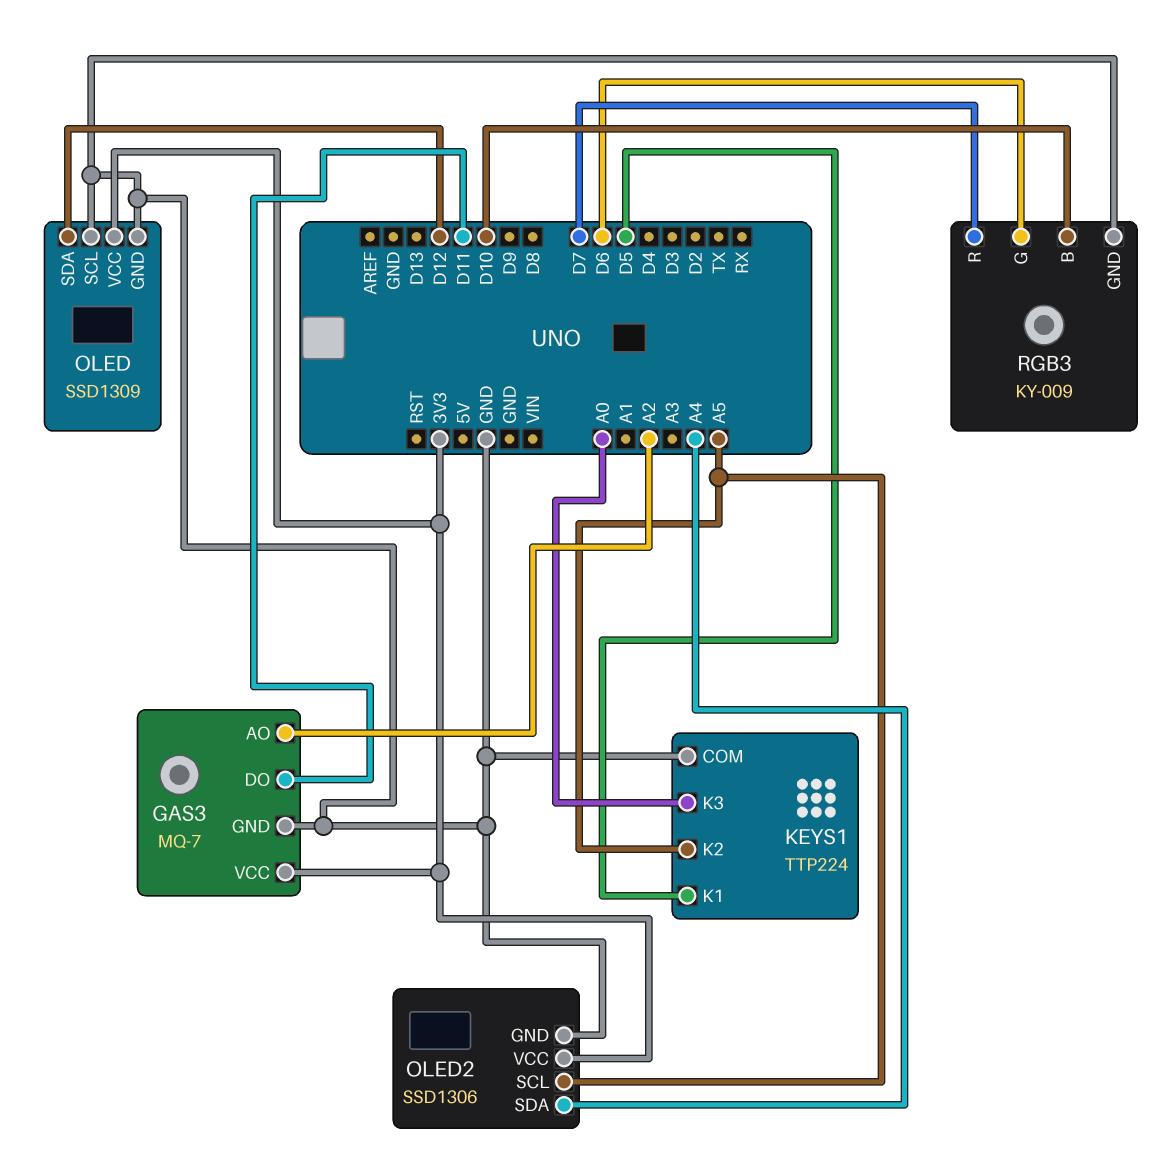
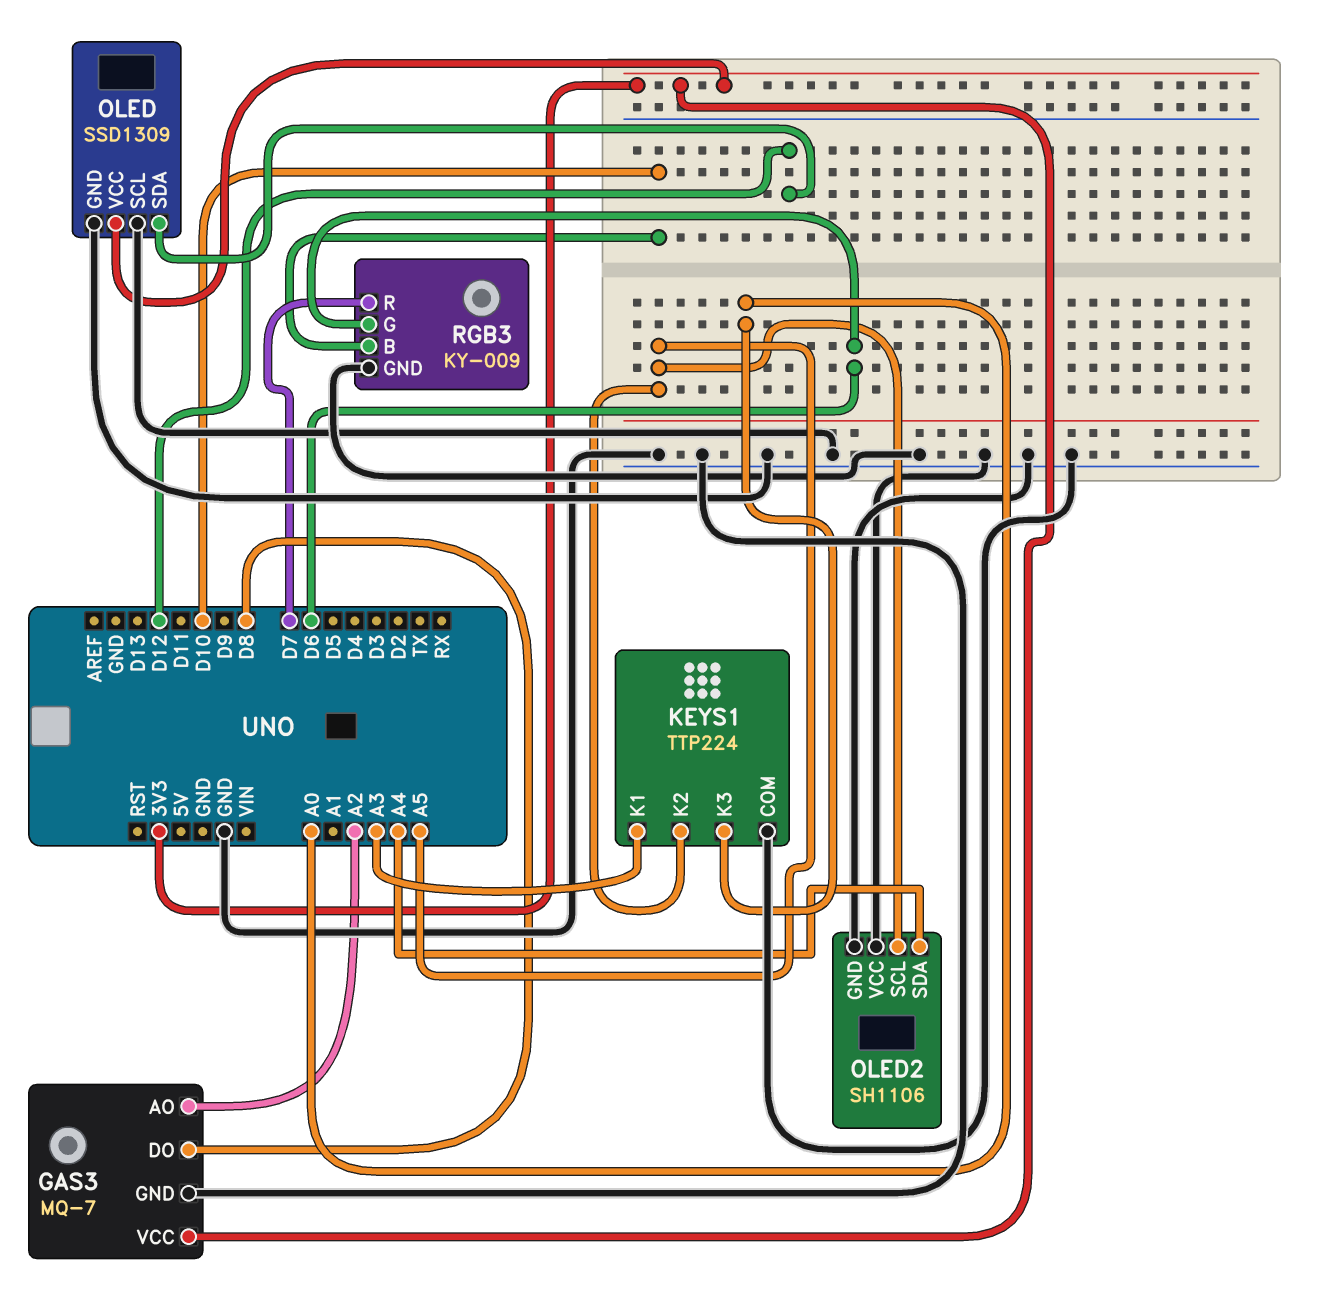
GAS3 pin DO: D11 -> D8
KEYS1 pin K1: D5 -> A3
OLED2: SSD1306 -> SH1106
OLED2 pin VCC: 3V3 -> GND

